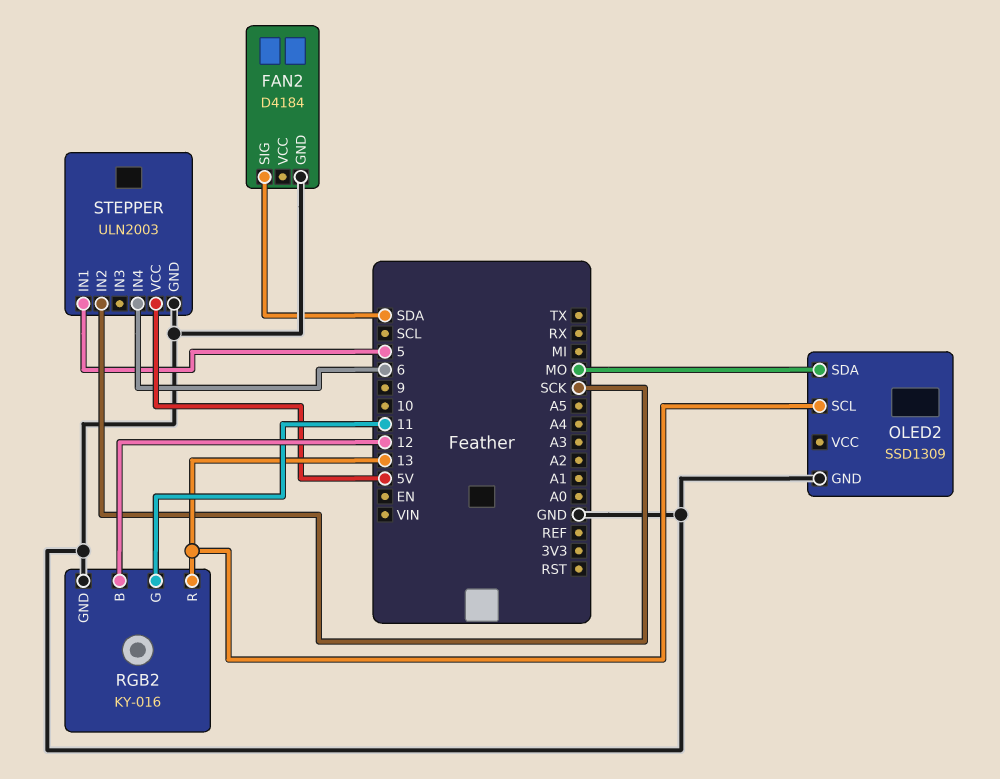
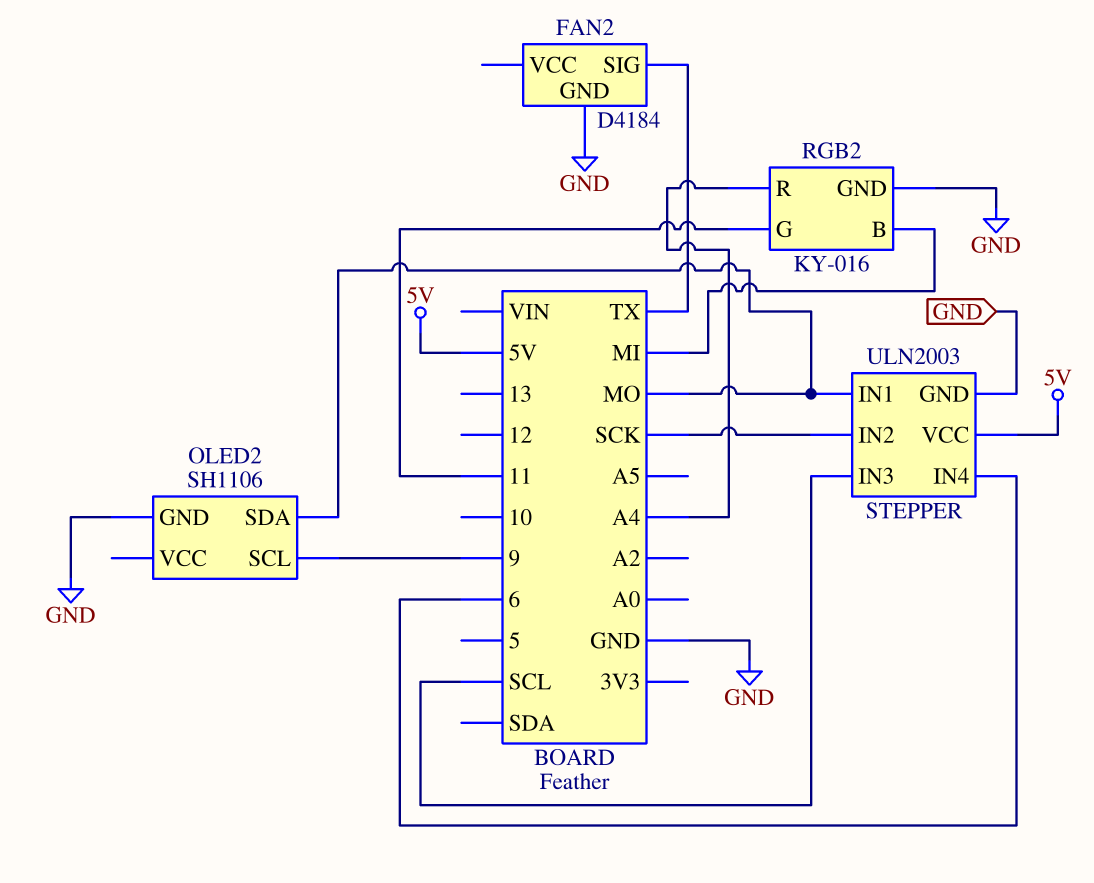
FAN2 pin SIG: SDA -> TX
OLED2: SSD1309 -> SH1106
OLED2 pin SCL: 13 -> 9
RGB2 pin B: 12 -> MI
RGB2 pin R: 13 -> A4
STEPPER pin IN1: 5 -> MO
STEPPER pin IN3: none -> SCL

